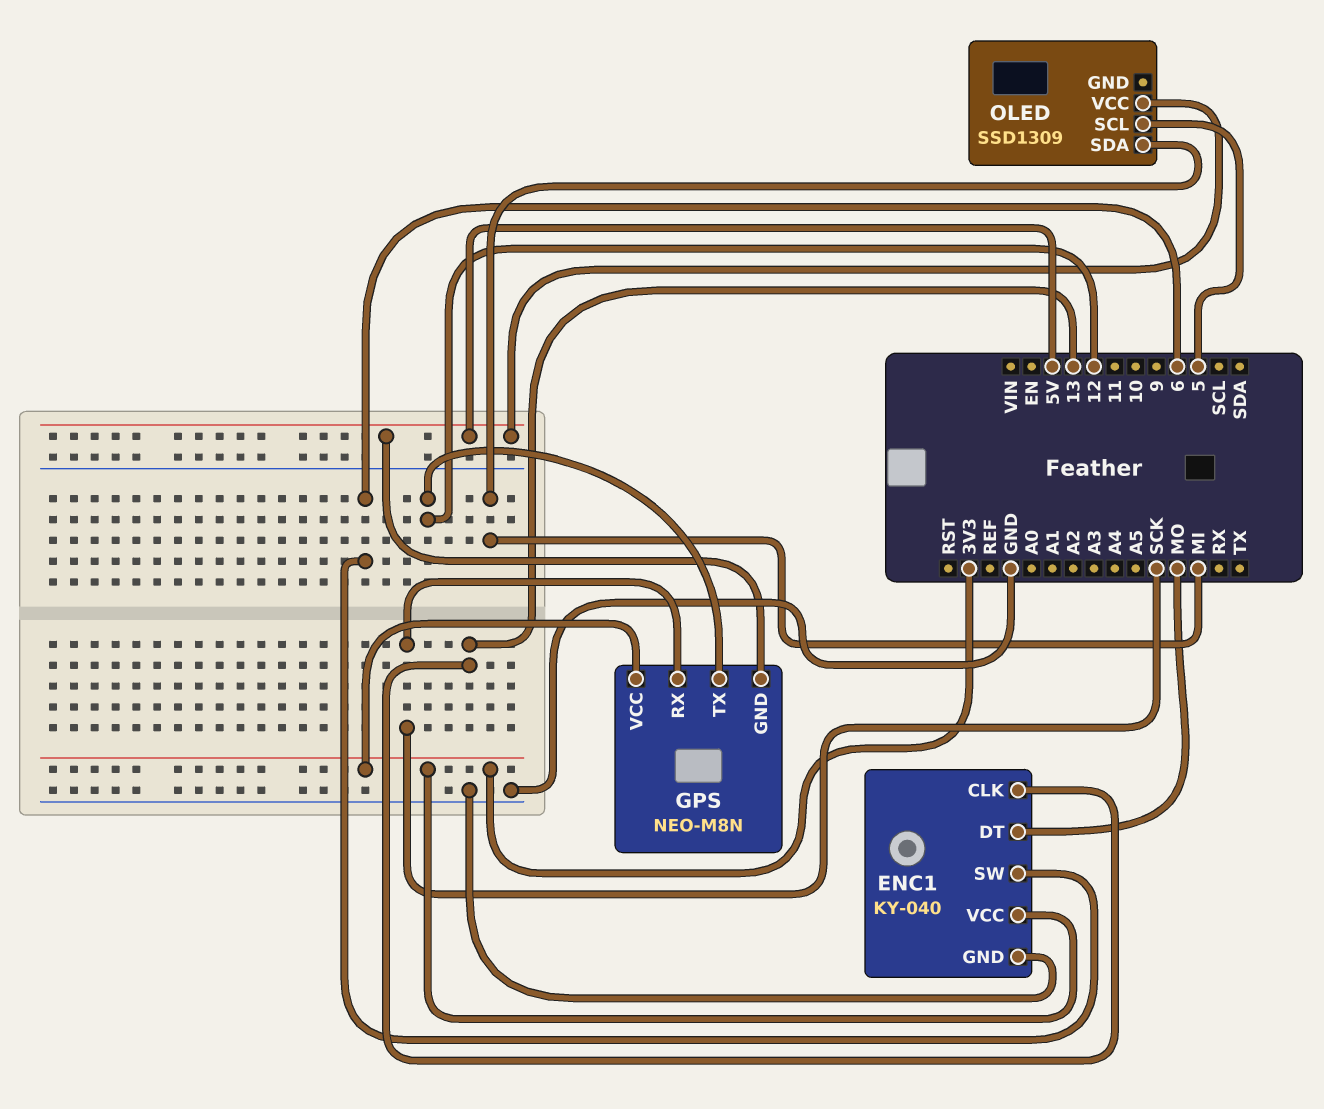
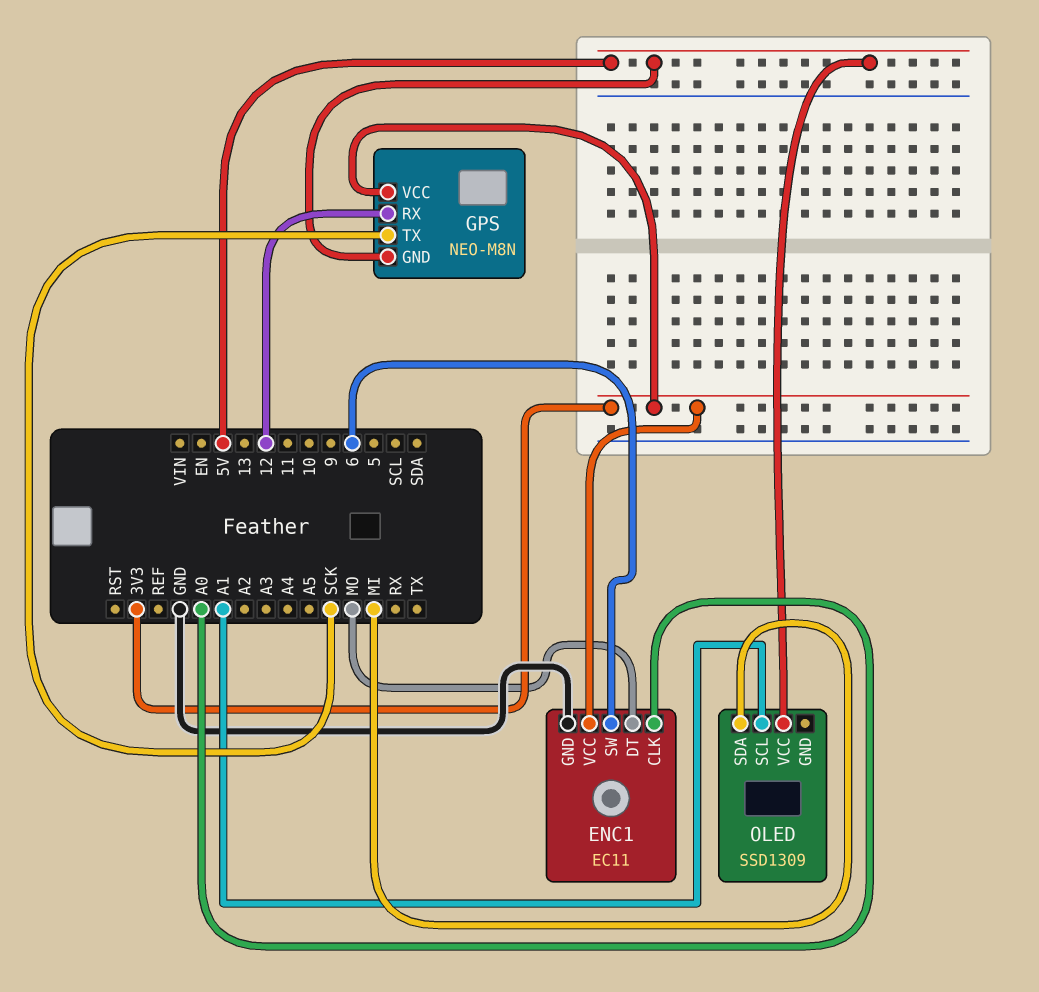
ENC1: KY-040 -> EC11
ENC1 pin CLK: 13 -> A0
GPS pin RX: SCK -> 12
GPS pin TX: 12 -> SCK
OLED pin SCL: 5 -> A1

